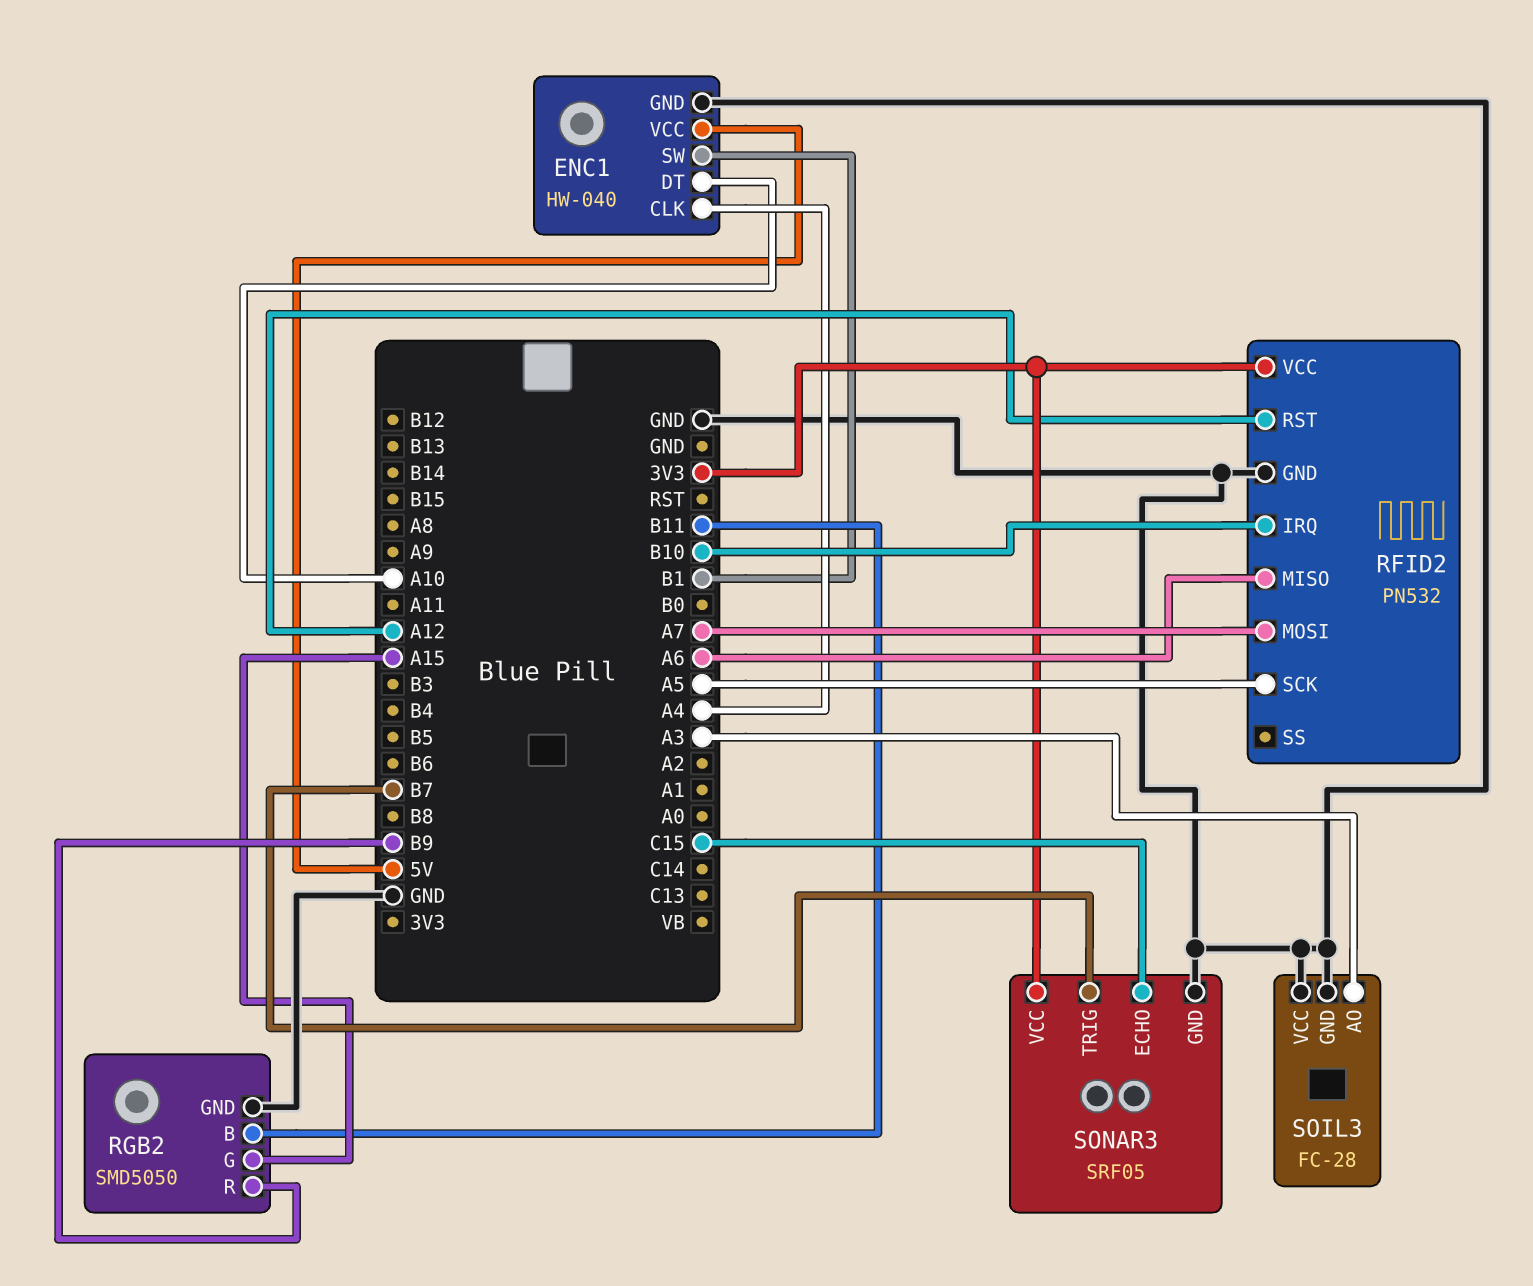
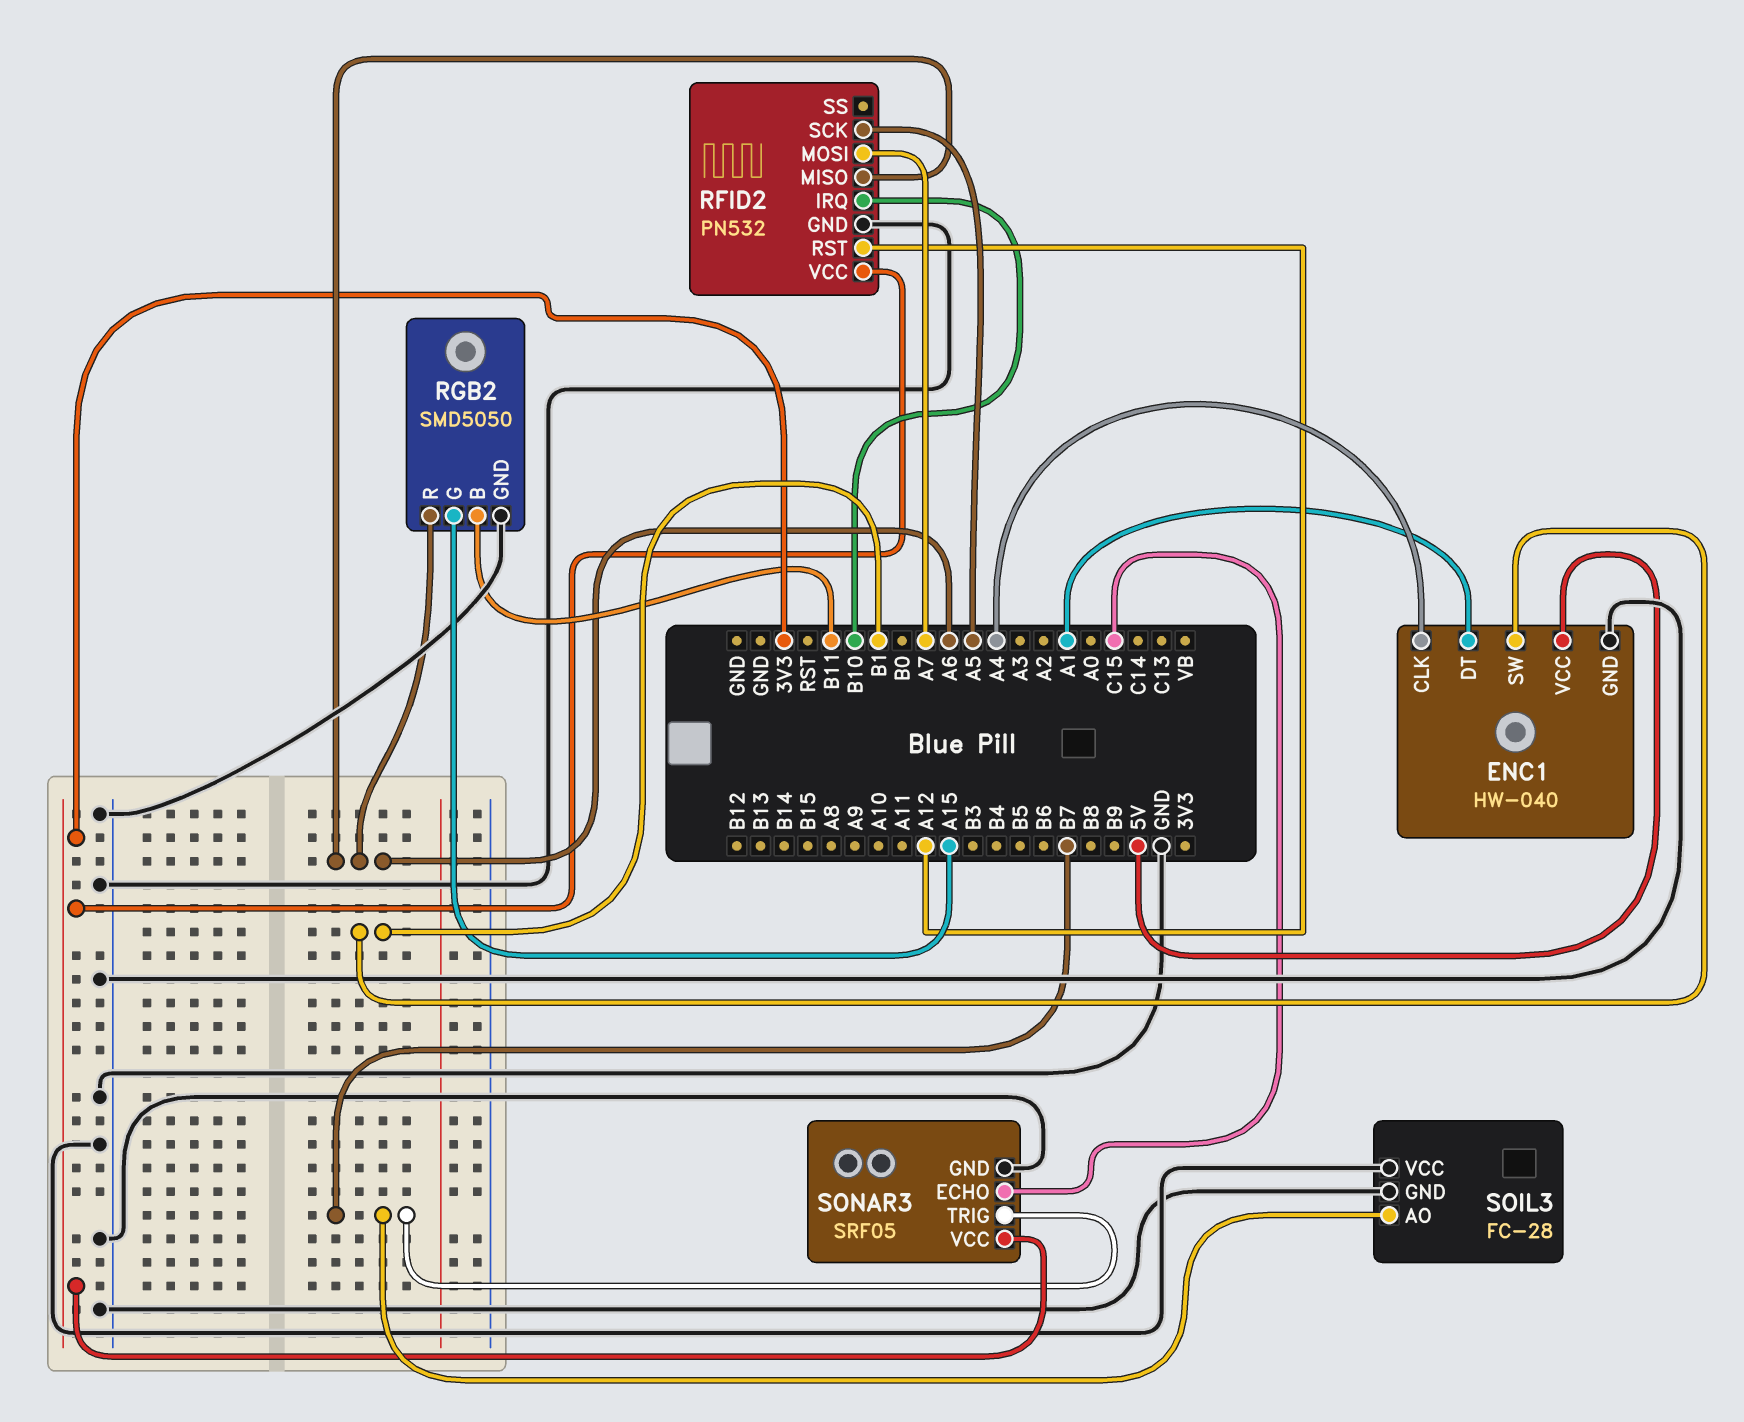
ENC1 pin DT: A10 -> A1
RGB2 pin R: B9 -> A6
SOIL3 pin AO: A3 -> B7

